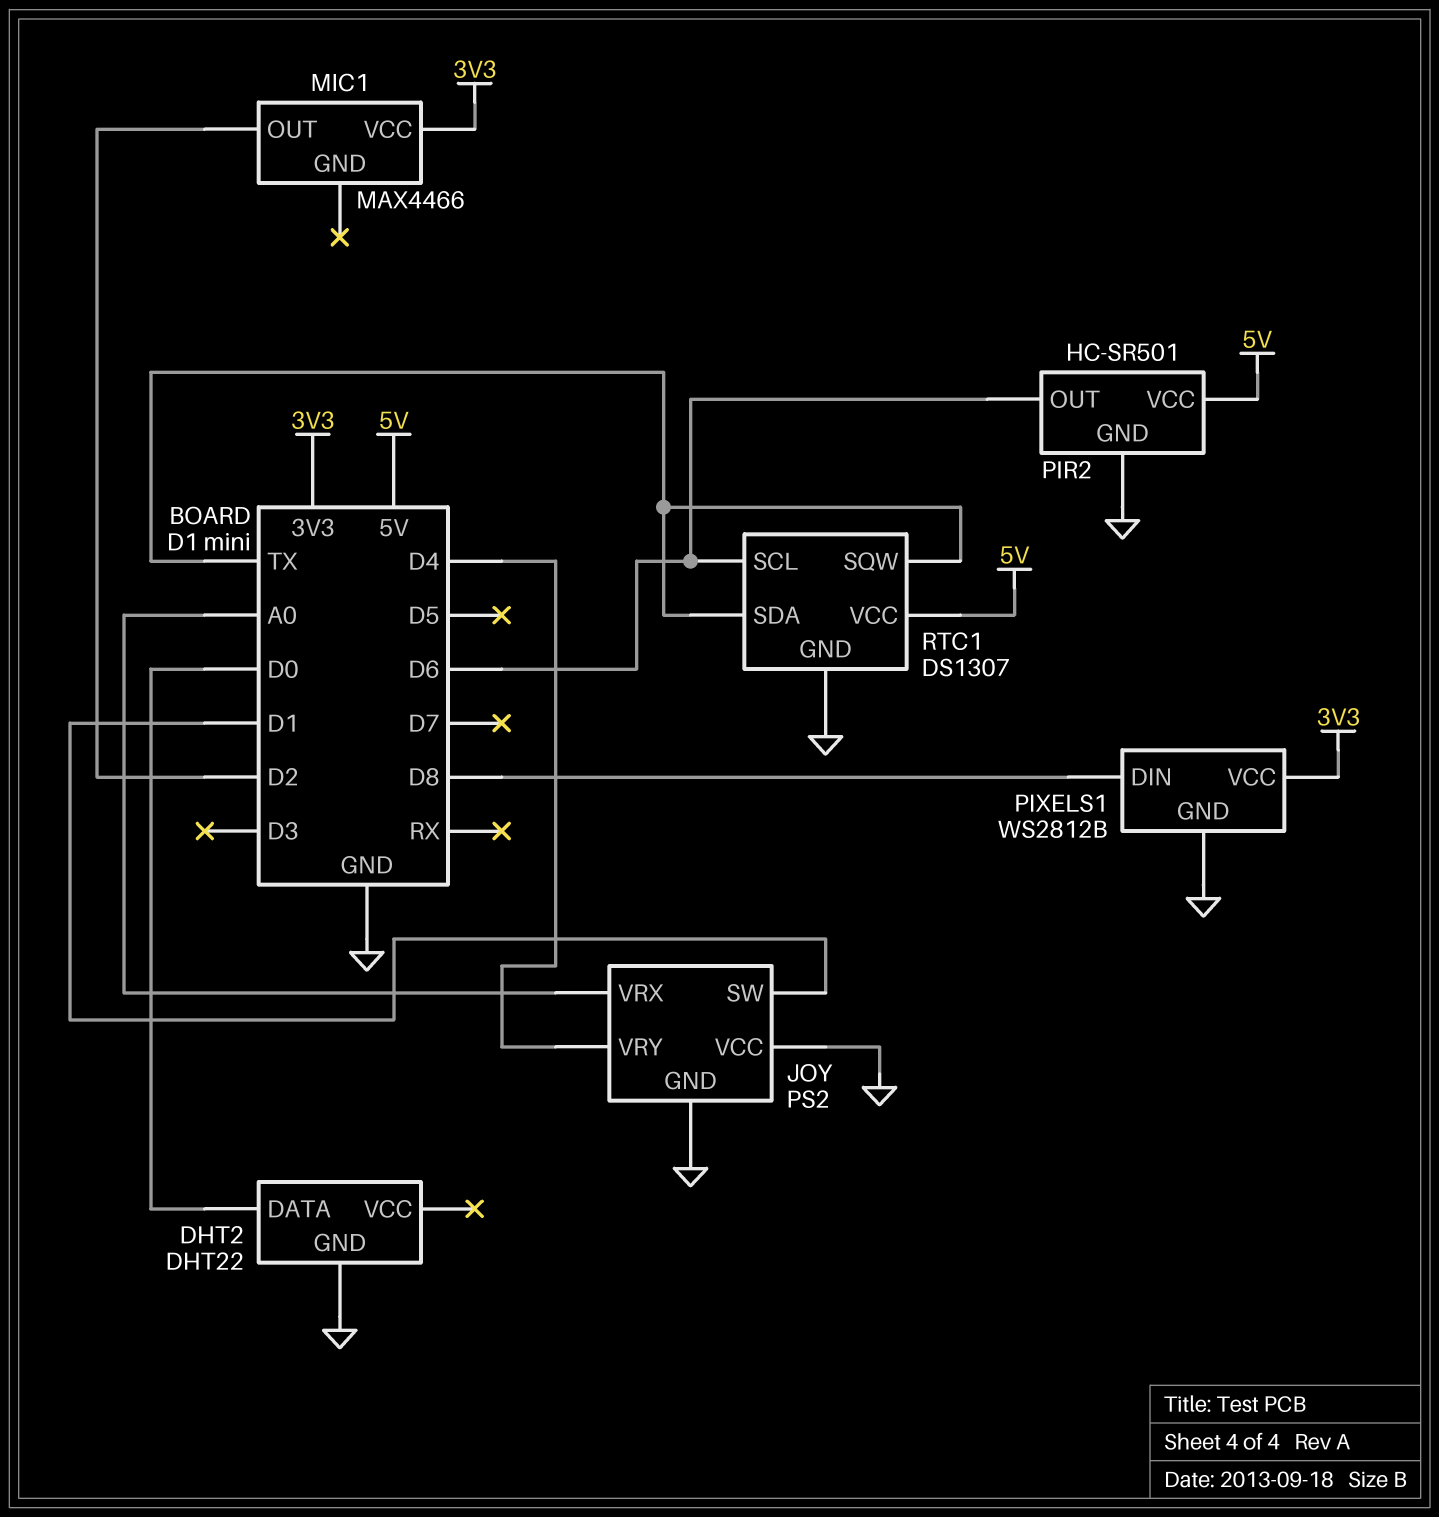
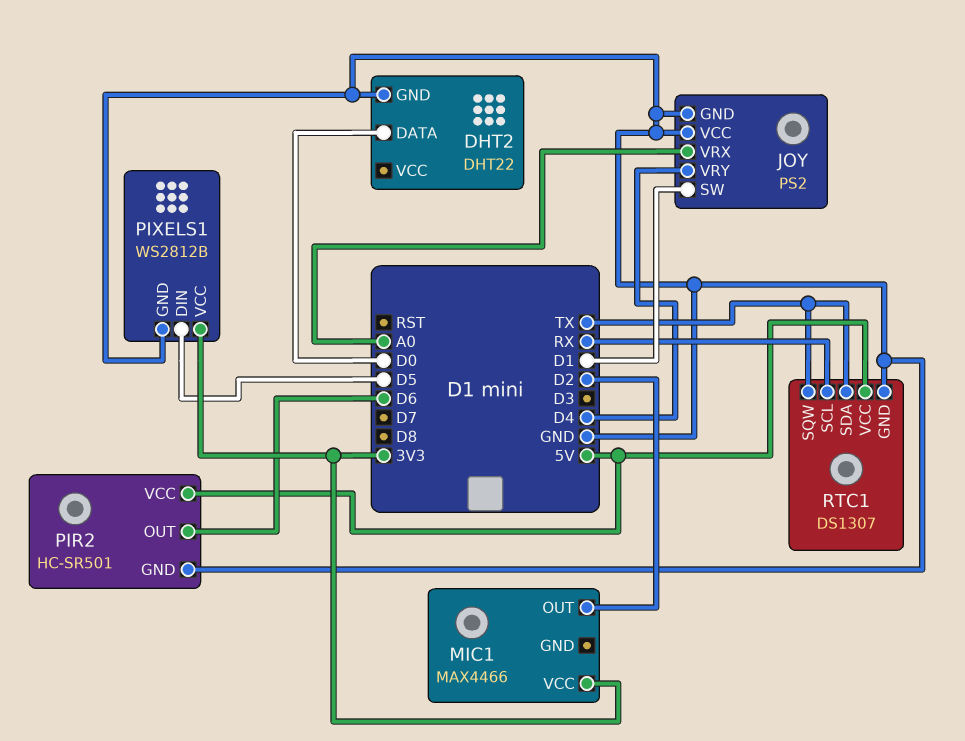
PIXELS1 pin DIN: D8 -> D5
RTC1 pin SCL: D6 -> RX

